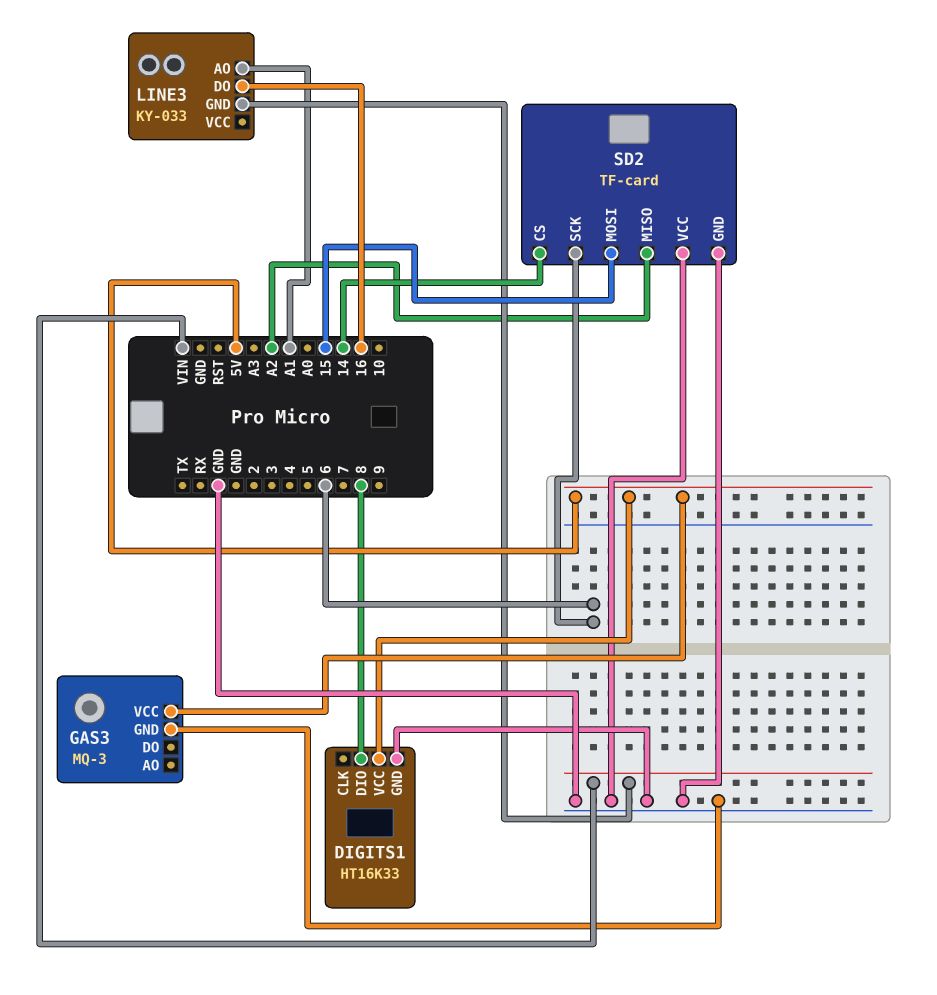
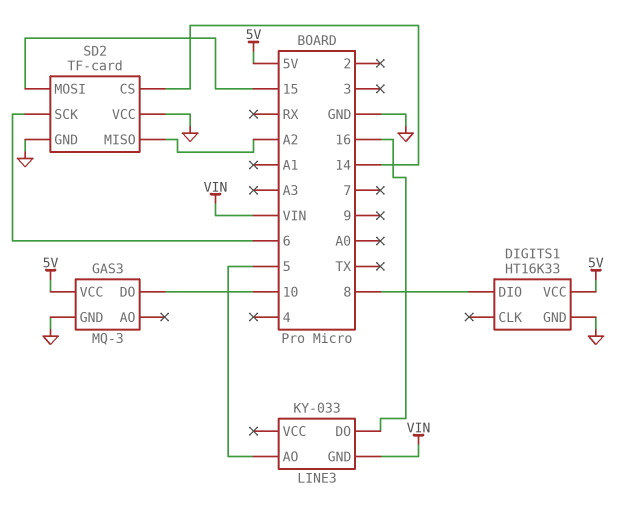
GAS3 pin DO: none -> 10
LINE3 pin AO: A1 -> 5

